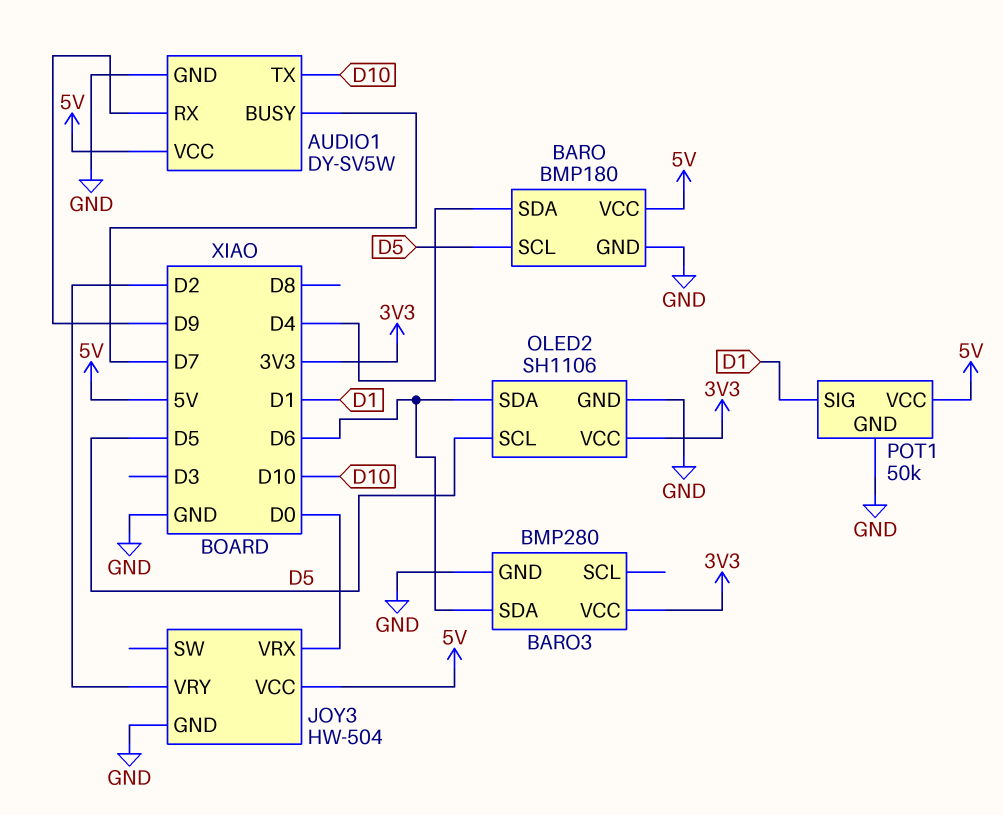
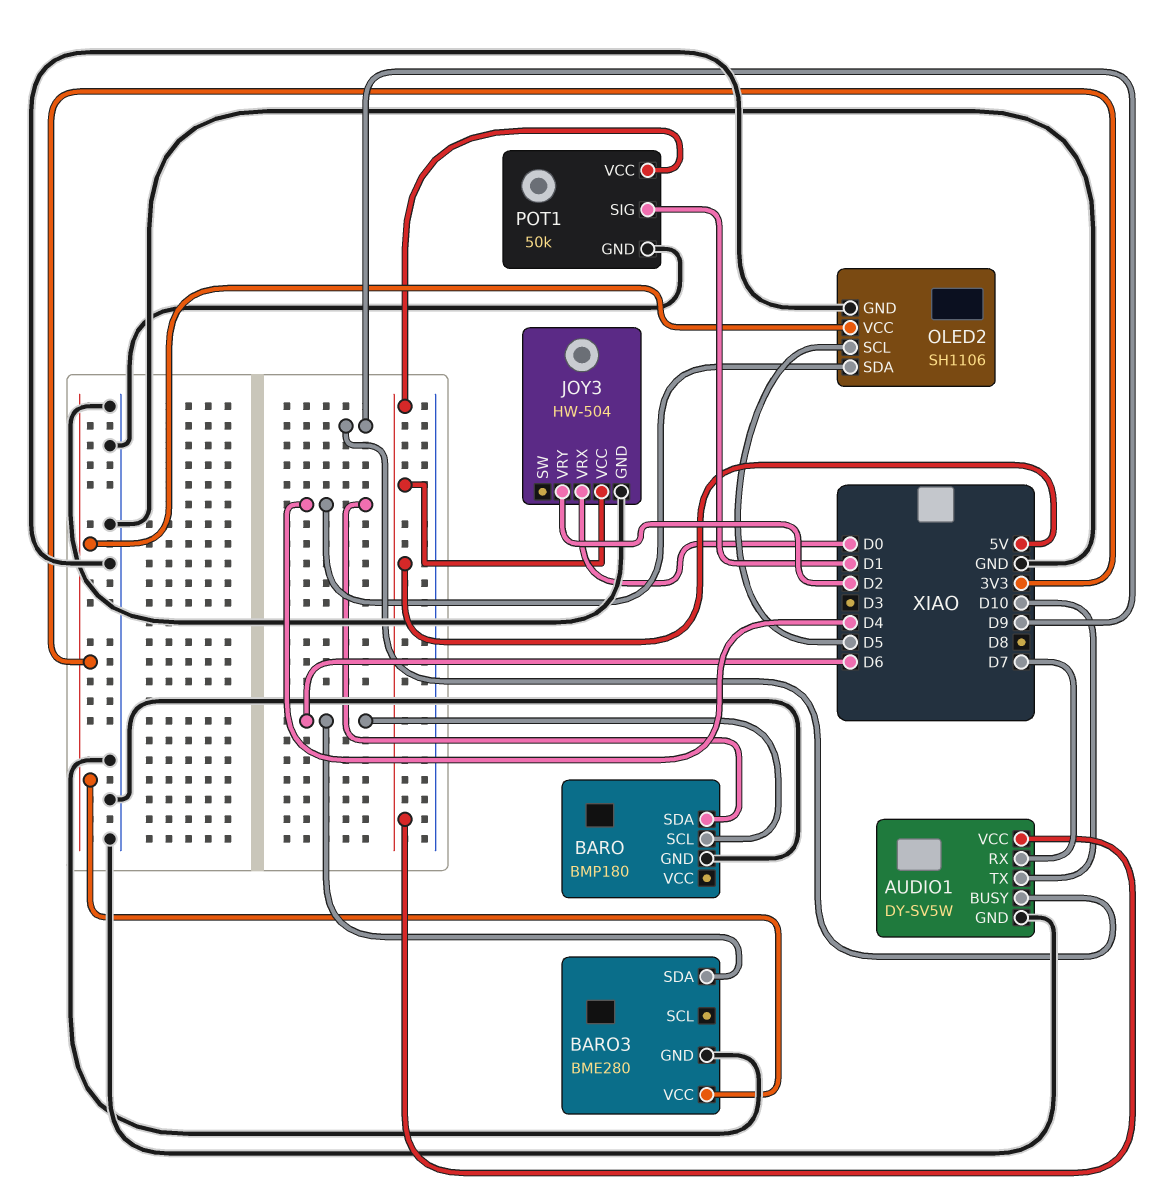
AUDIO1 pin BUSY: D7 -> D9
AUDIO1 pin RX: D9 -> D7
BARO pin SCL: D5 -> D6
BARO pin VCC: 5V -> none
BARO3: BMP280 -> BME280
OLED2 pin SDA: D6 -> D4

